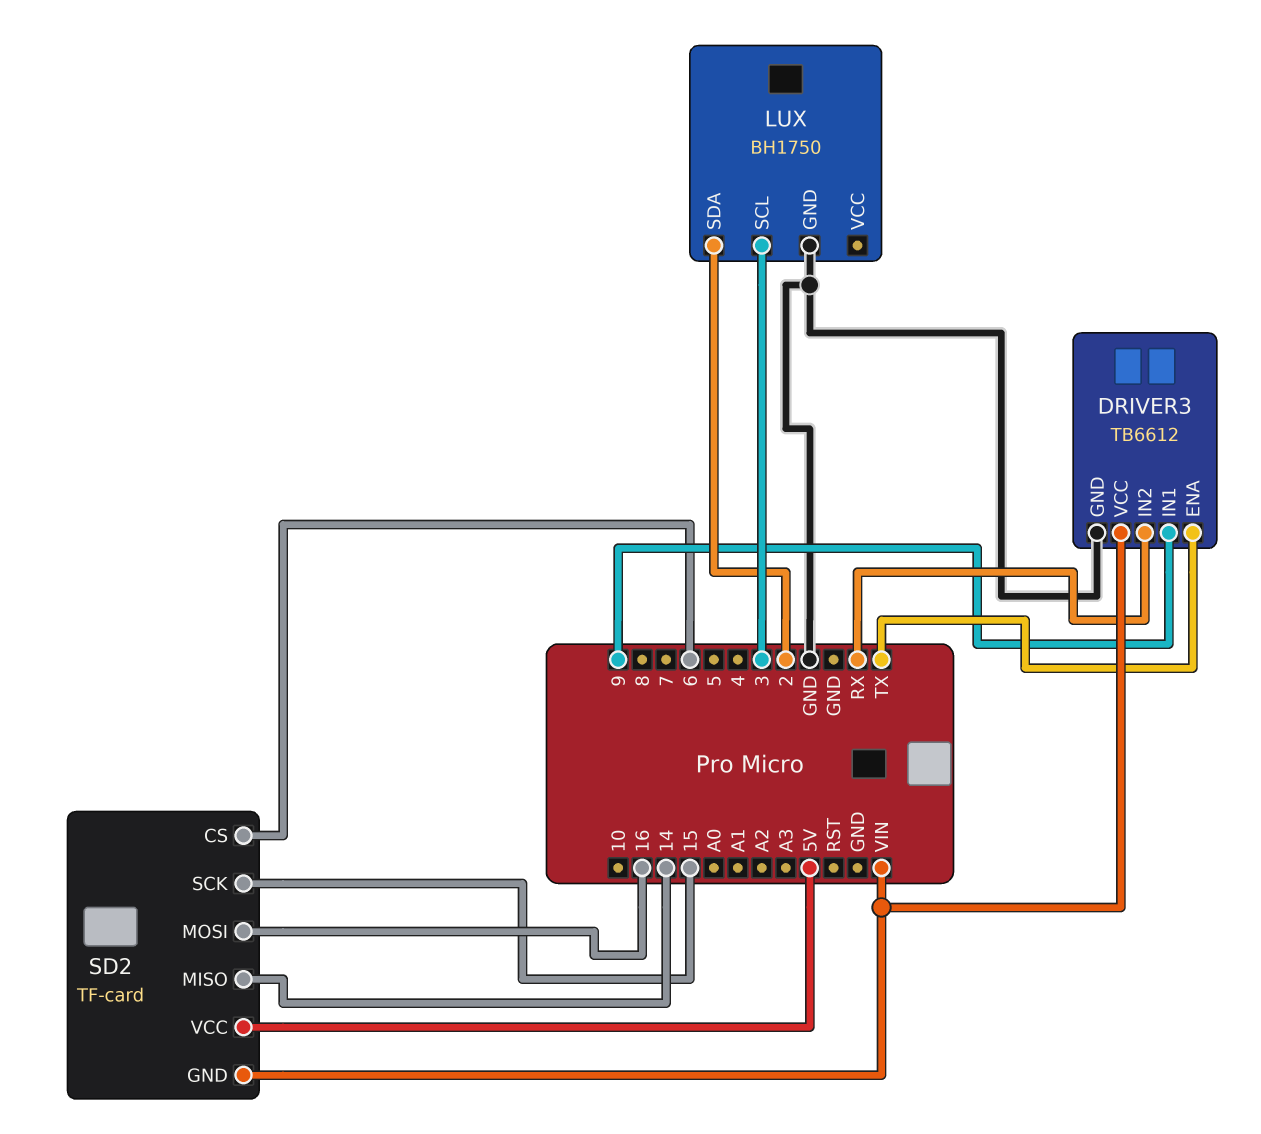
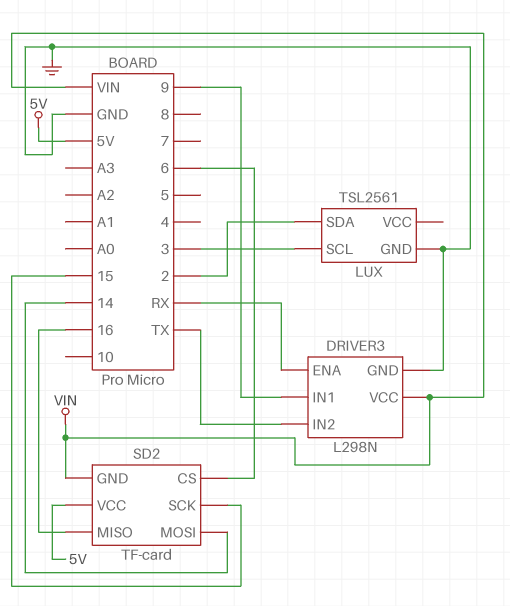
DRIVER3: TB6612 -> L298N
DRIVER3 pin ENA: TX -> RX
DRIVER3 pin IN2: RX -> TX
LUX: BH1750 -> TSL2561
SD2 pin MISO: 14 -> 16
SD2 pin MOSI: 16 -> 14

